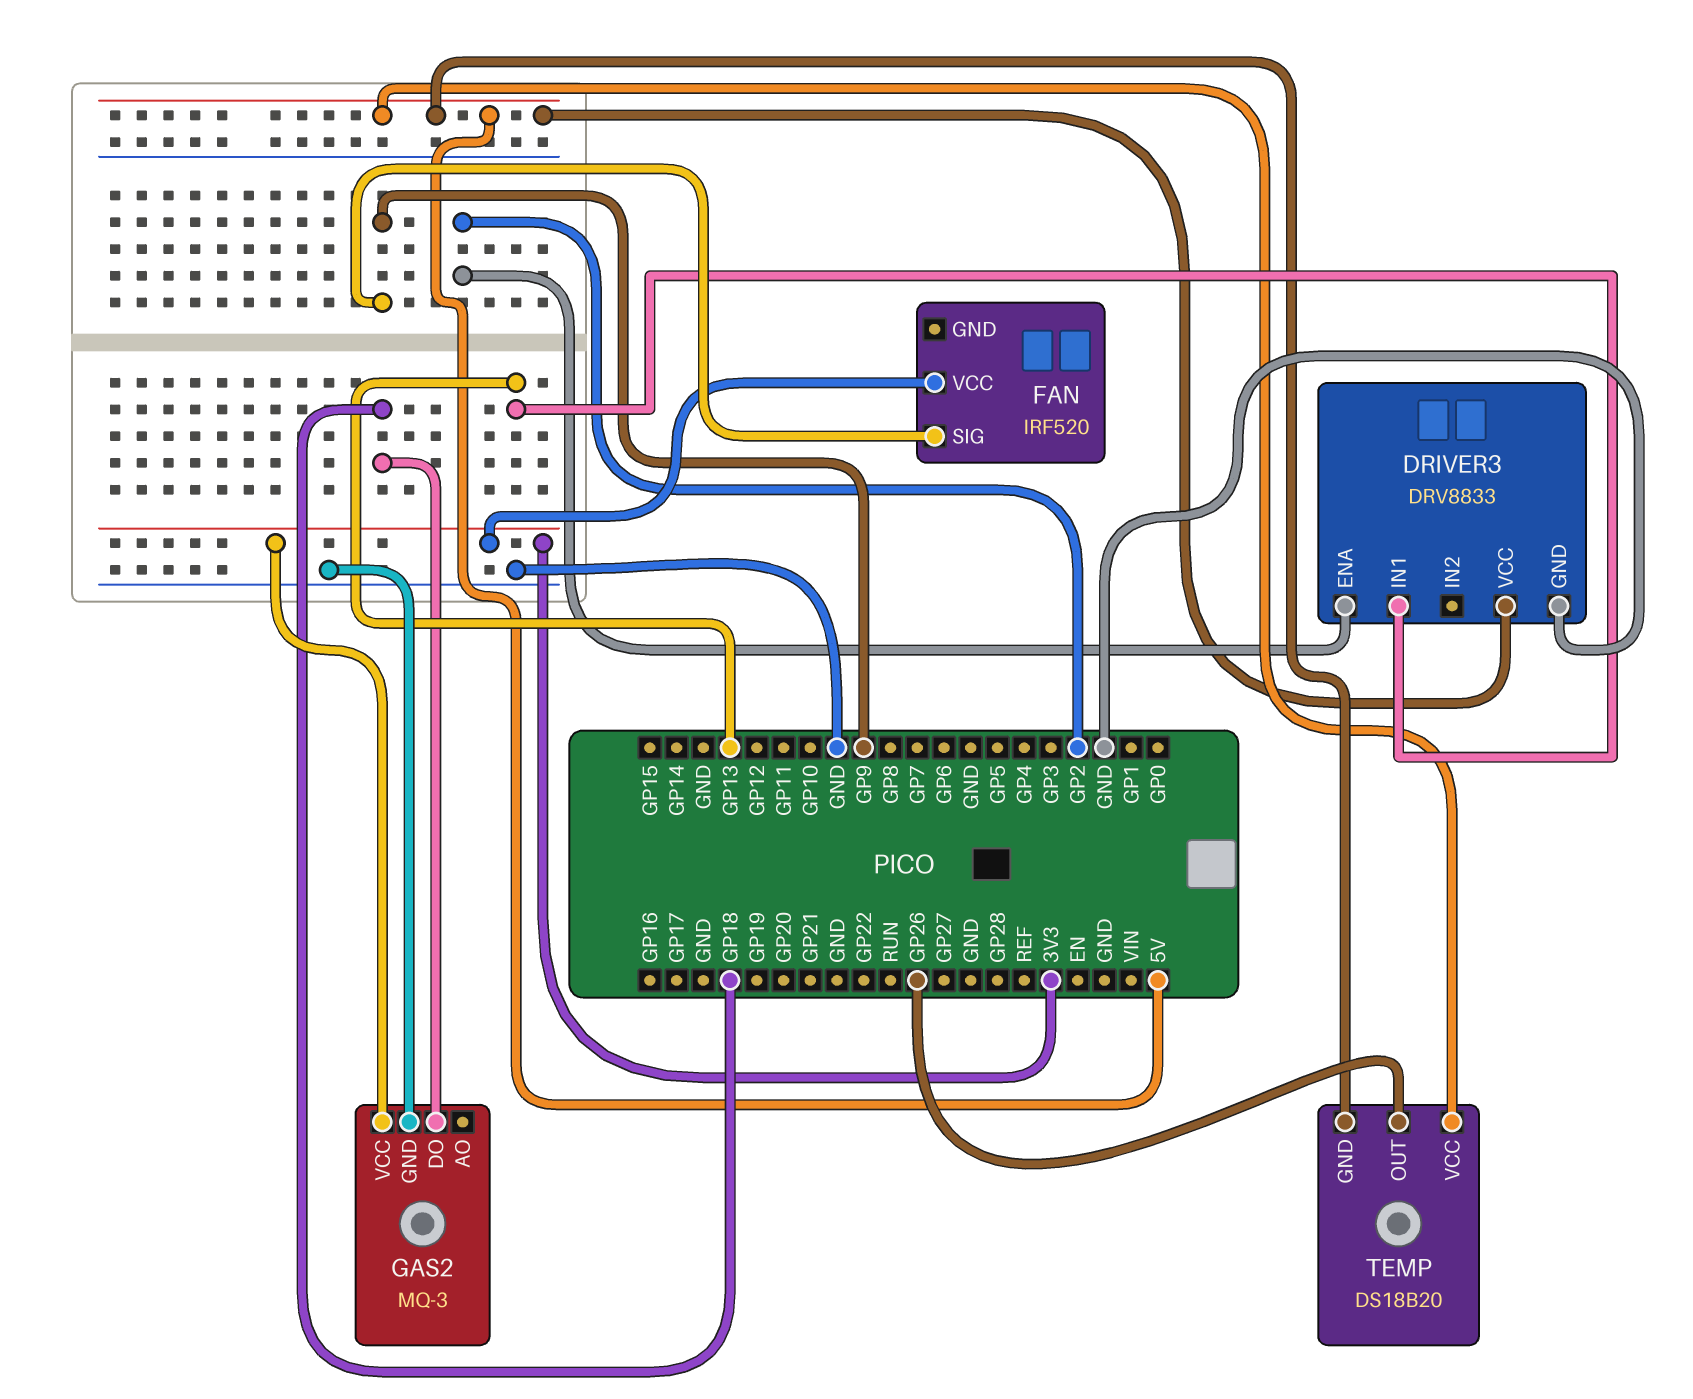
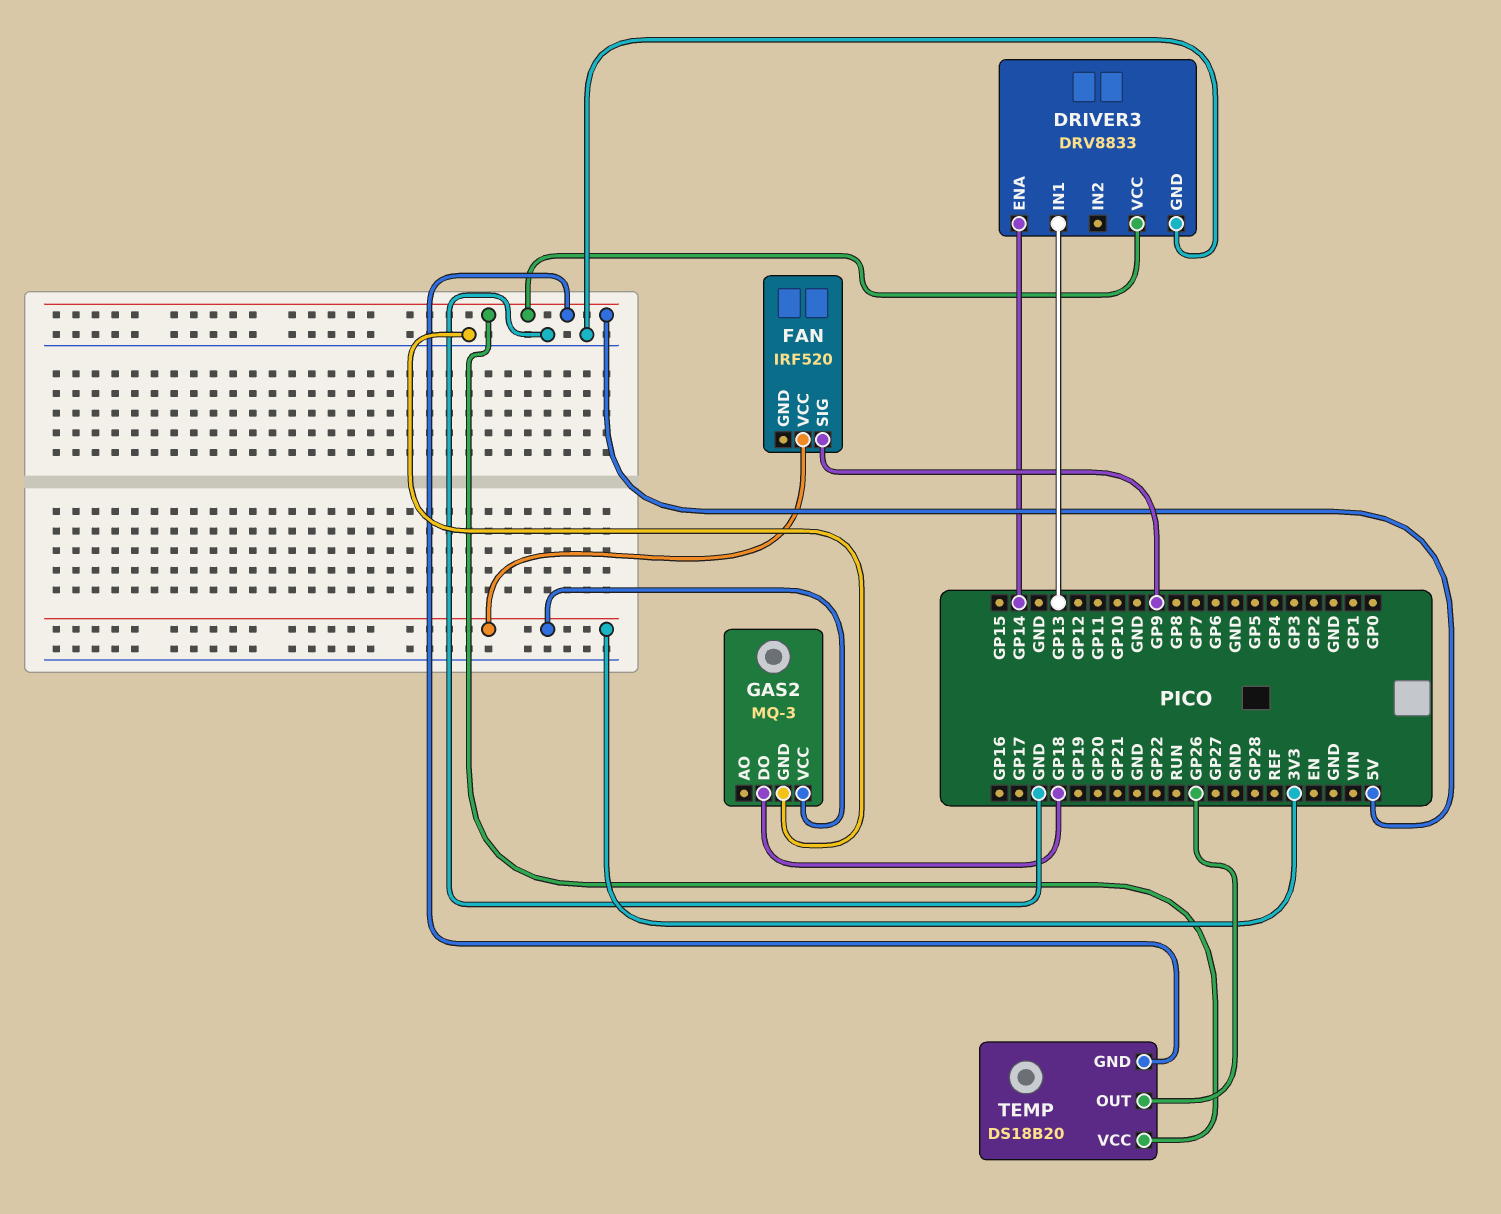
DRIVER3 pin ENA: GP2 -> GP14

